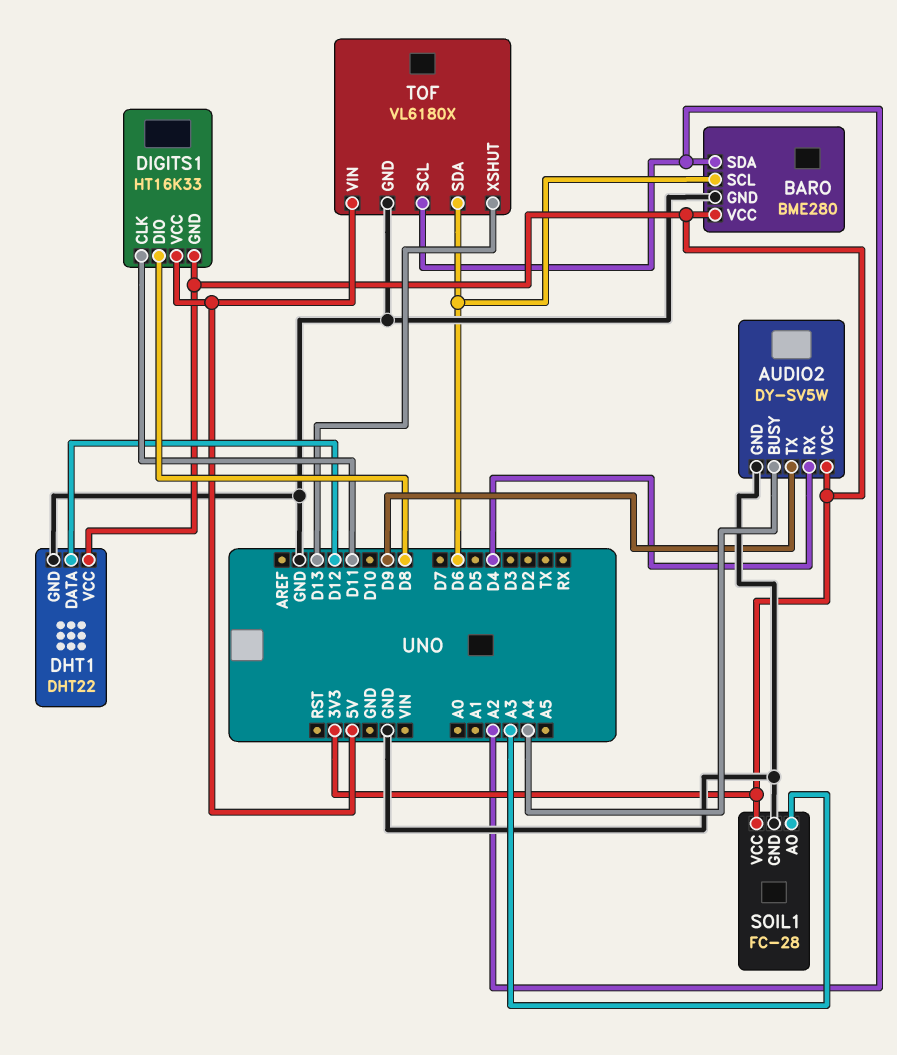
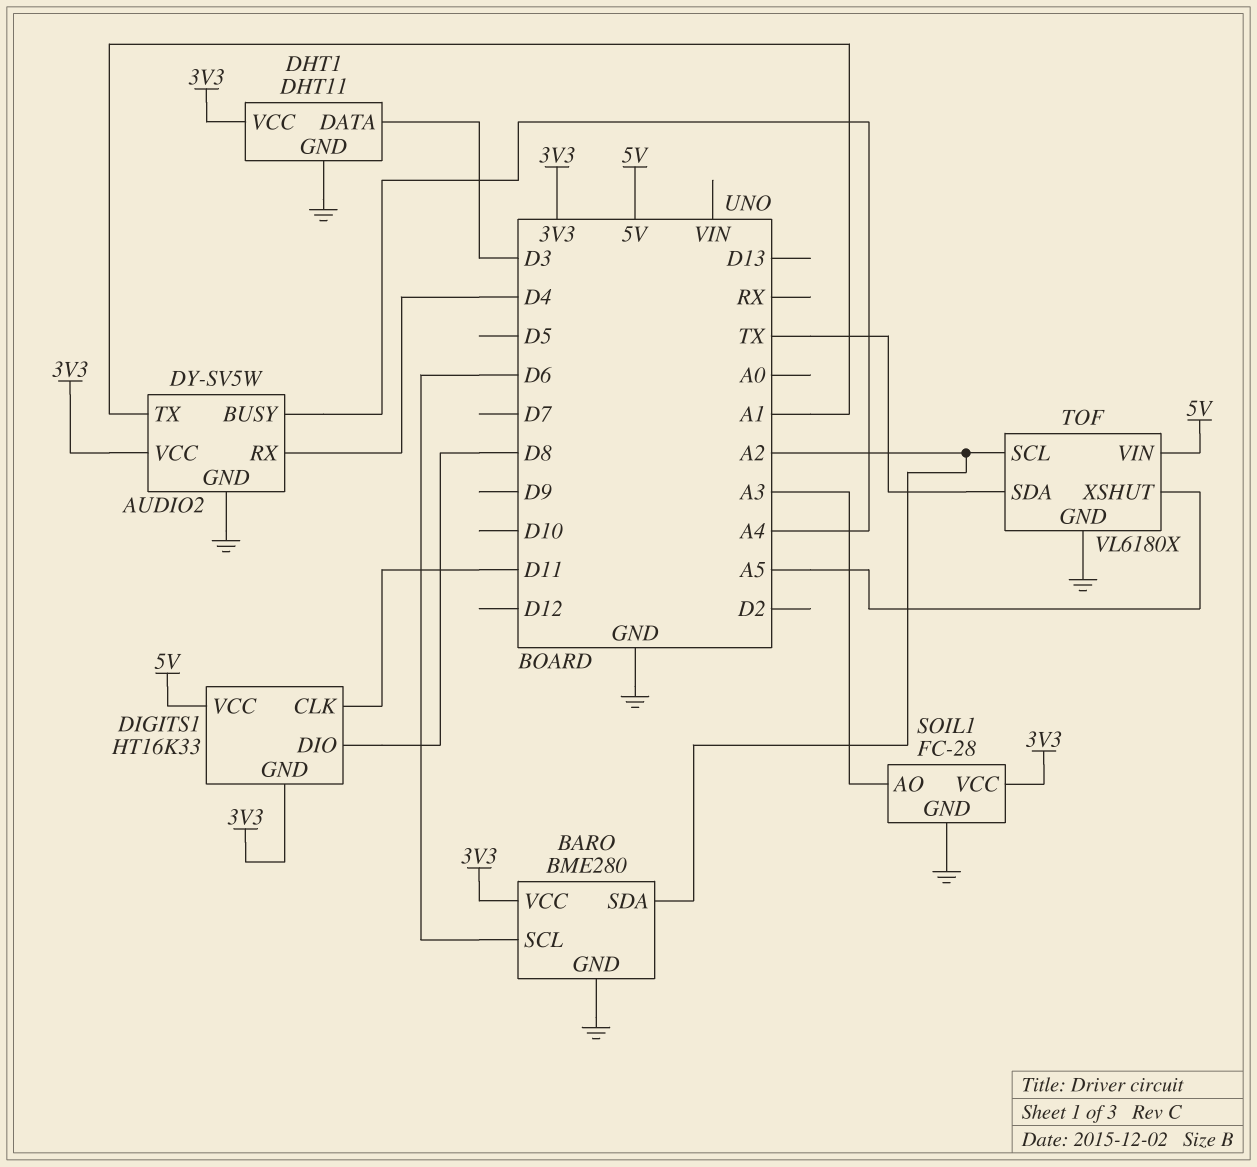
AUDIO2 pin TX: D9 -> A1
DHT1: DHT22 -> DHT11
DHT1 pin DATA: D12 -> D3
TOF pin SDA: D6 -> TX
TOF pin XSHUT: D13 -> A5

